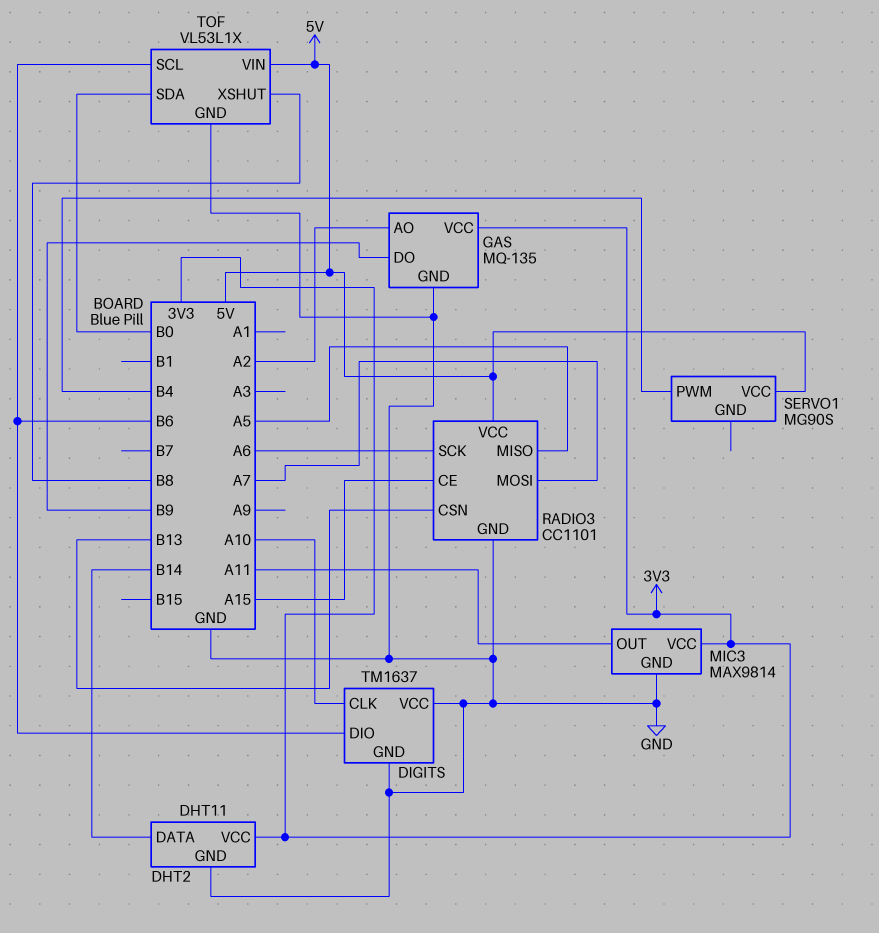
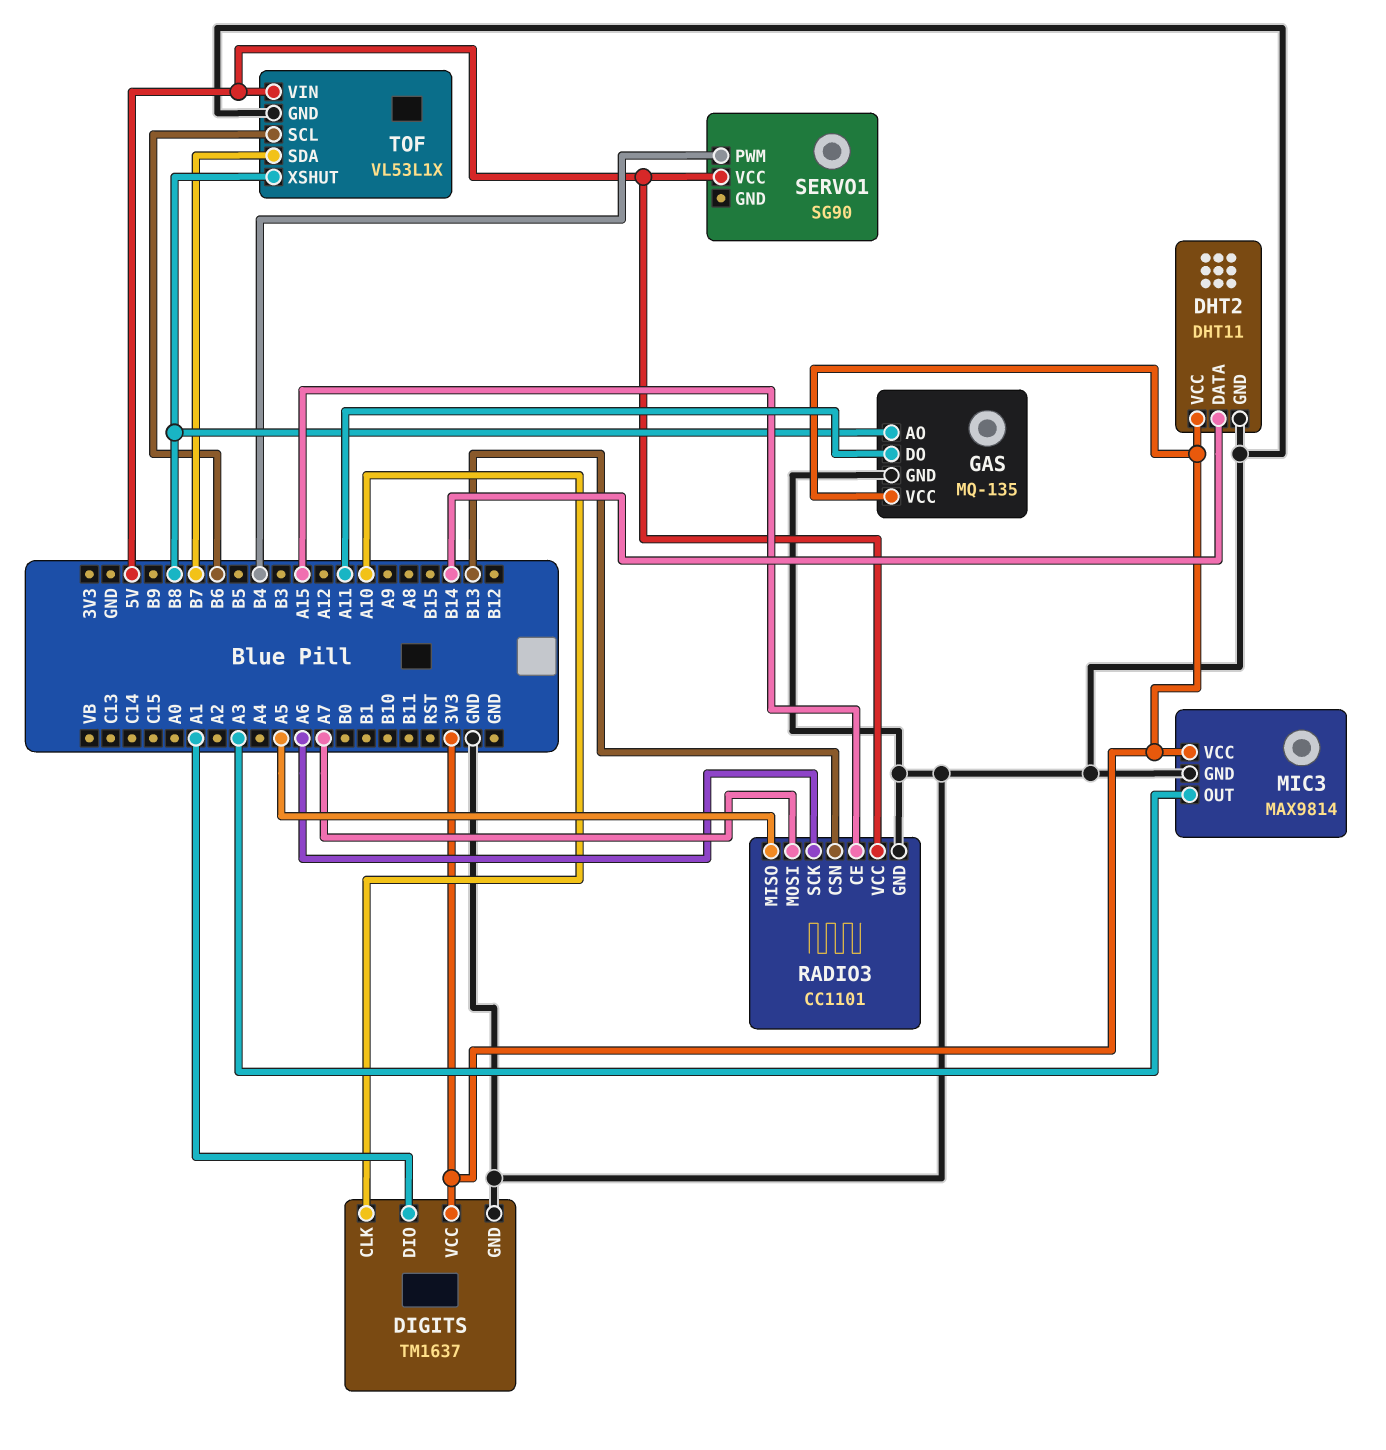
DIGITS pin DIO: B6 -> A1
DIGITS pin VCC: GND -> 3V3
GAS pin AO: A2 -> B8
GAS pin DO: B9 -> A11
MIC3 pin OUT: A11 -> A3
SERVO1: MG90S -> SG90
TOF pin SDA: B0 -> B7

